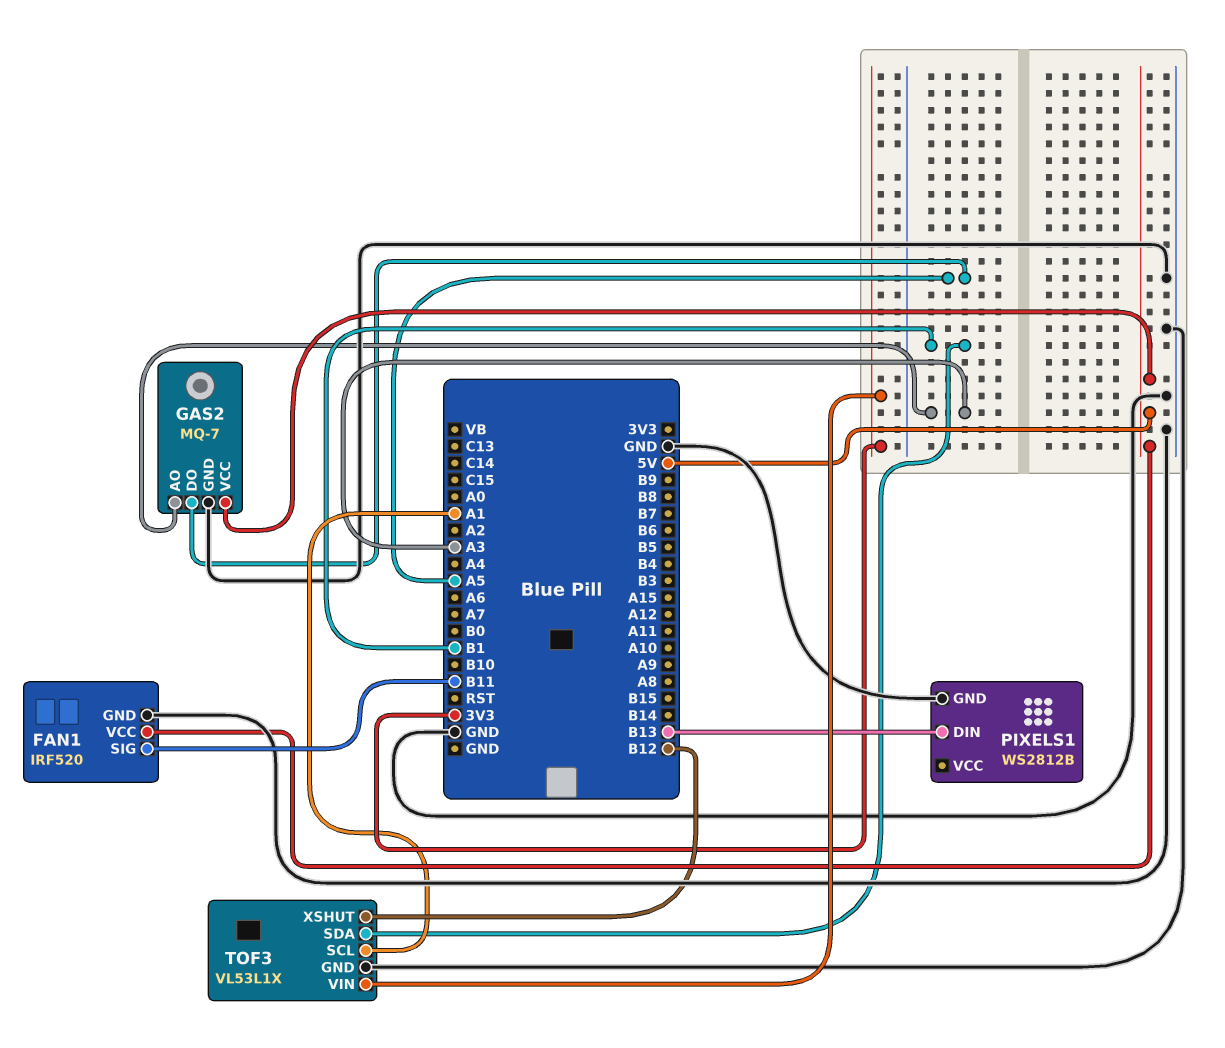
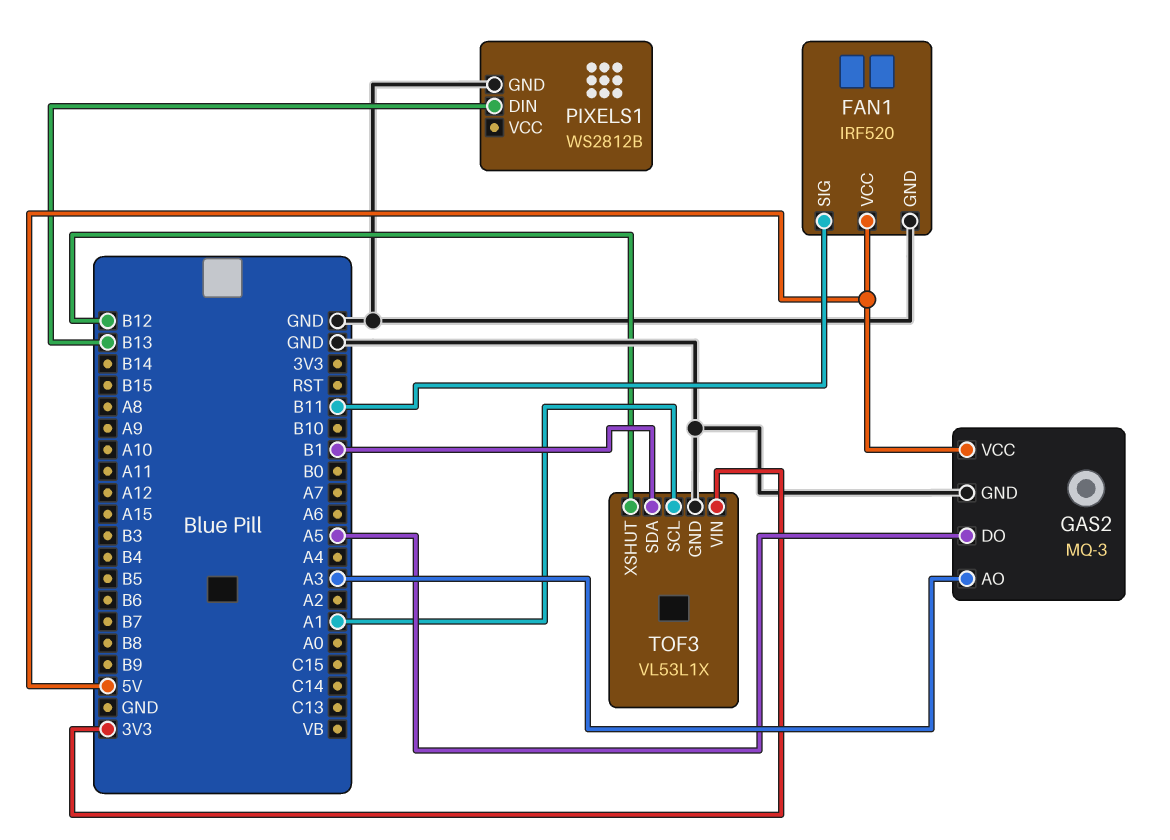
GAS2: MQ-7 -> MQ-3

